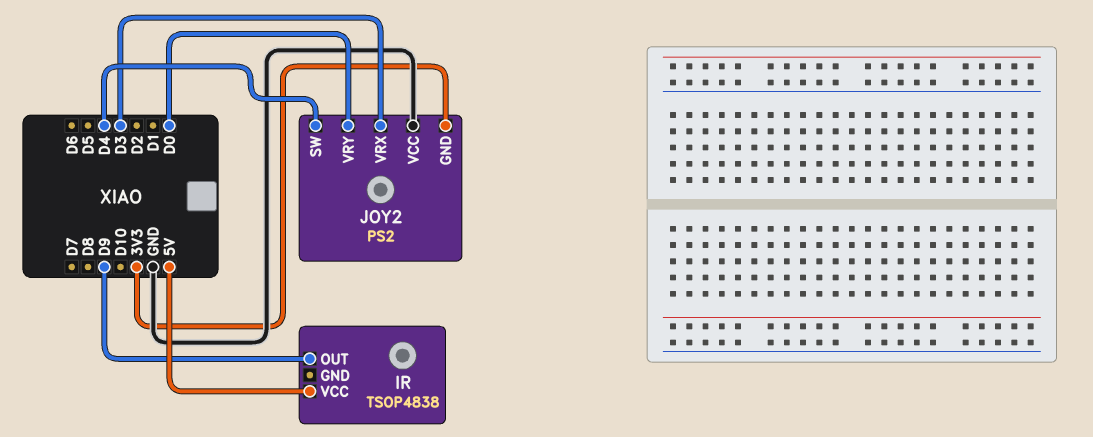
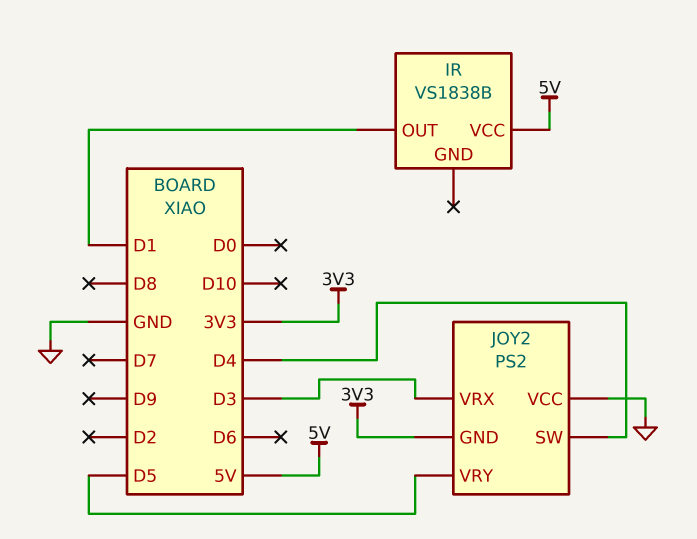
IR: TSOP4838 -> VS1838B
IR pin OUT: D9 -> D1
JOY2 pin VRY: D0 -> D5

